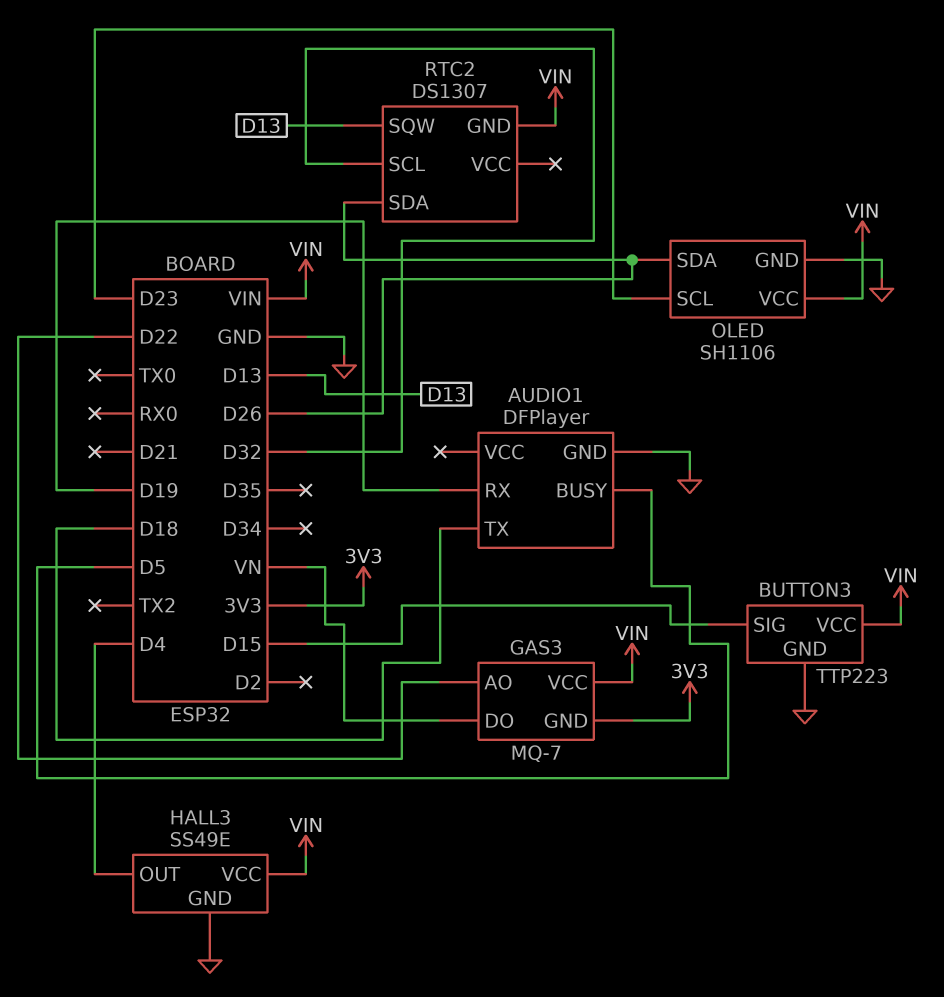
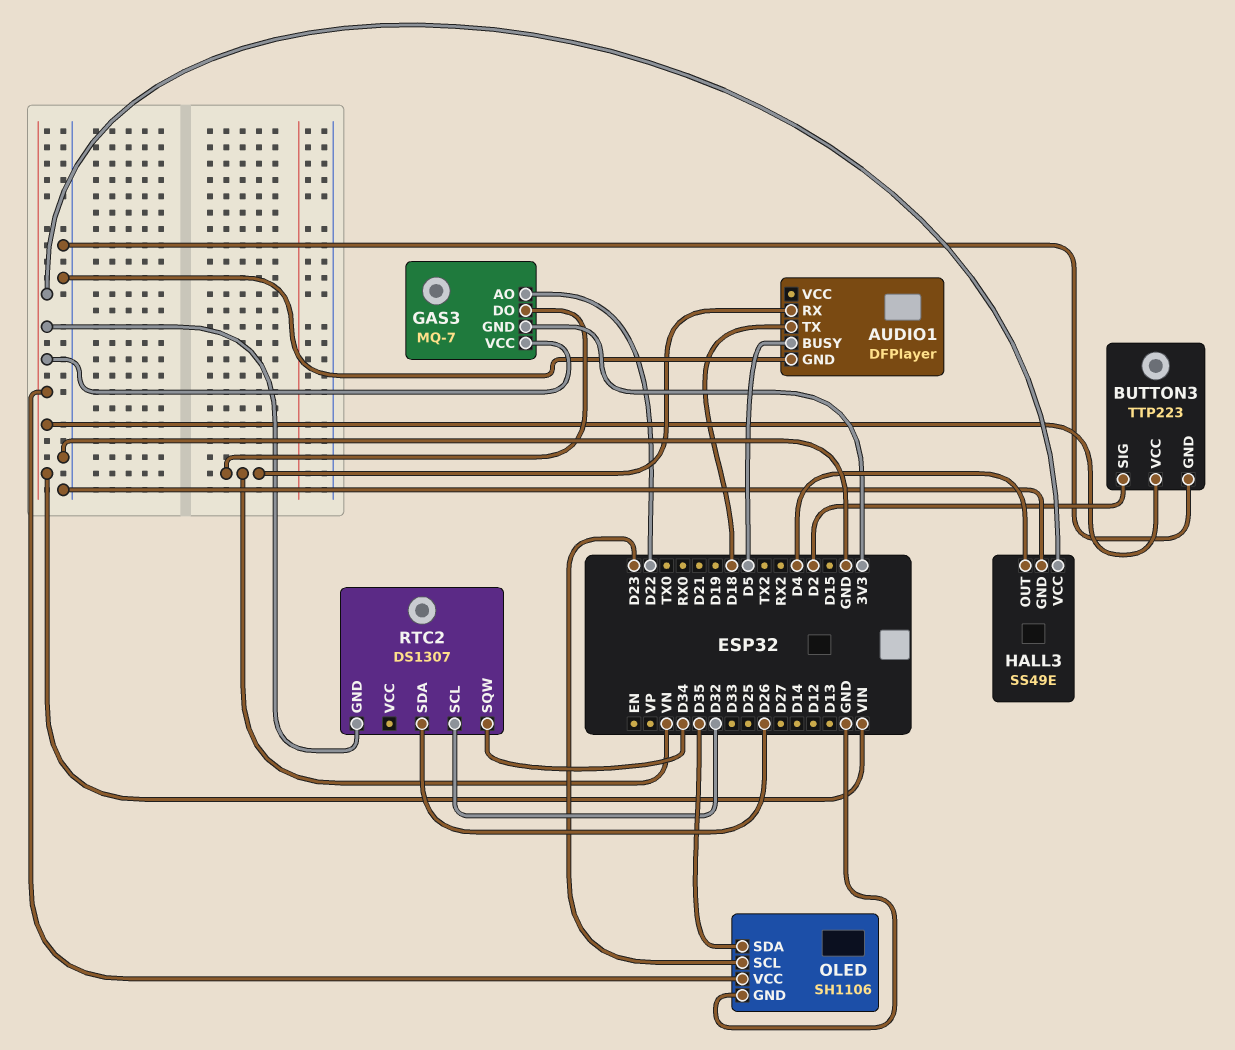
AUDIO1 pin RX: D19 -> VN
BUTTON3 pin SIG: D15 -> D2
OLED pin SDA: D26 -> D35
RTC2 pin SQW: D13 -> D34

